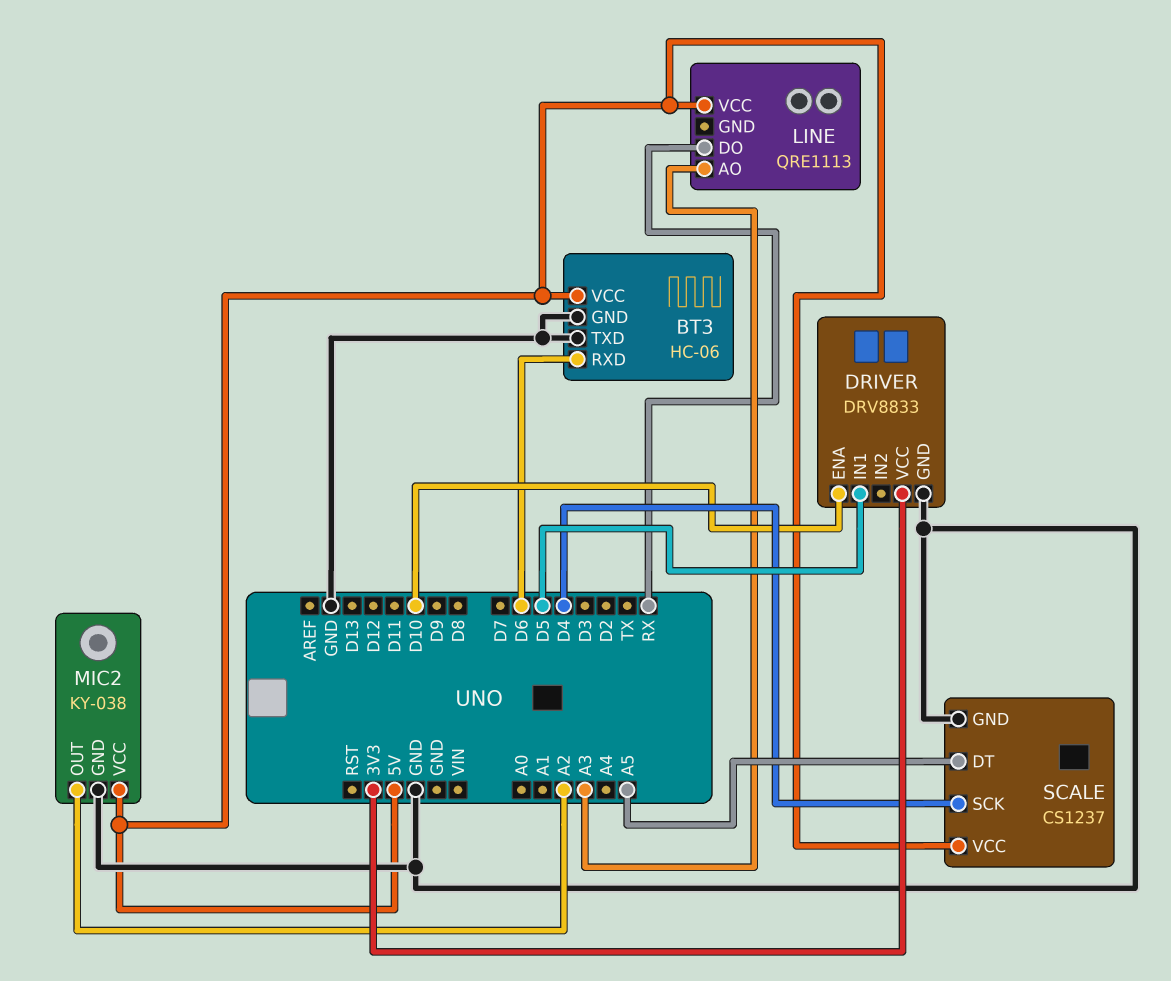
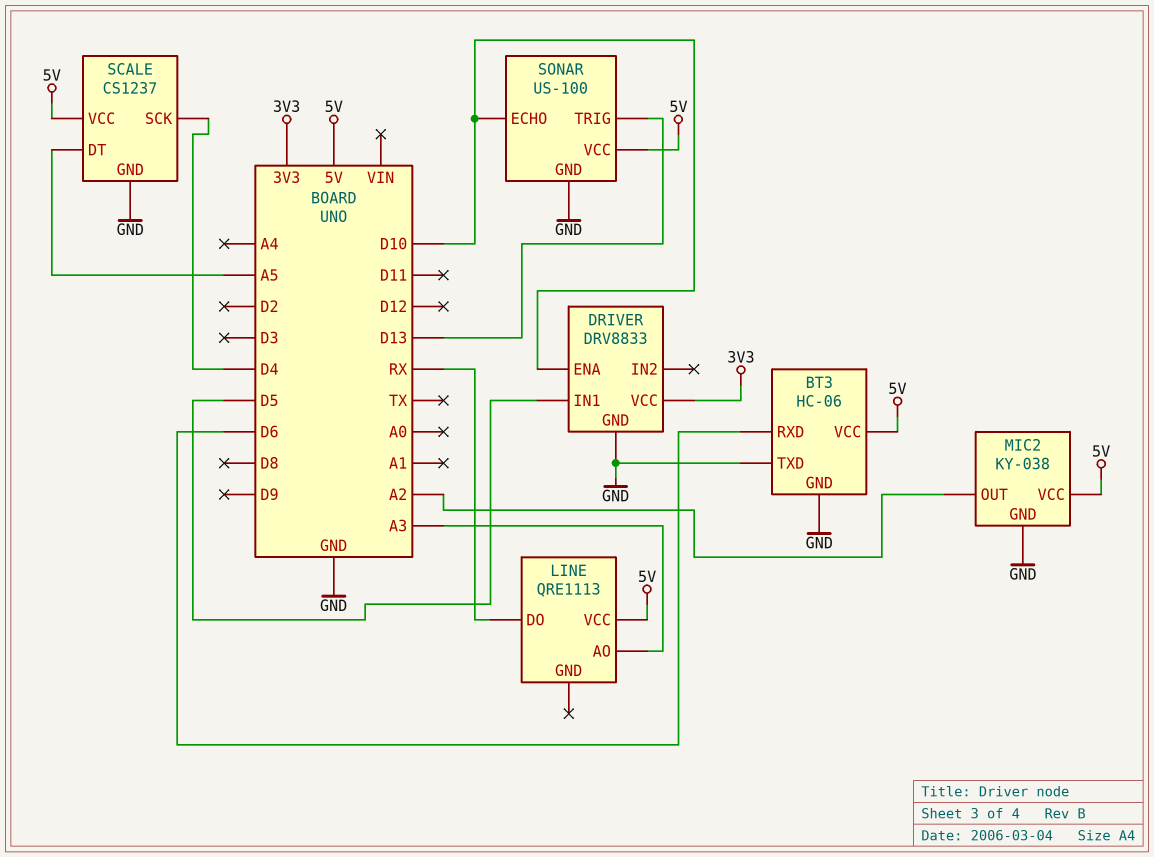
SONAR: none -> US-100
SONAR pin ECHO: none -> D10
SONAR pin GND: none -> GND
SONAR pin TRIG: none -> D13
SONAR pin VCC: none -> 5V

